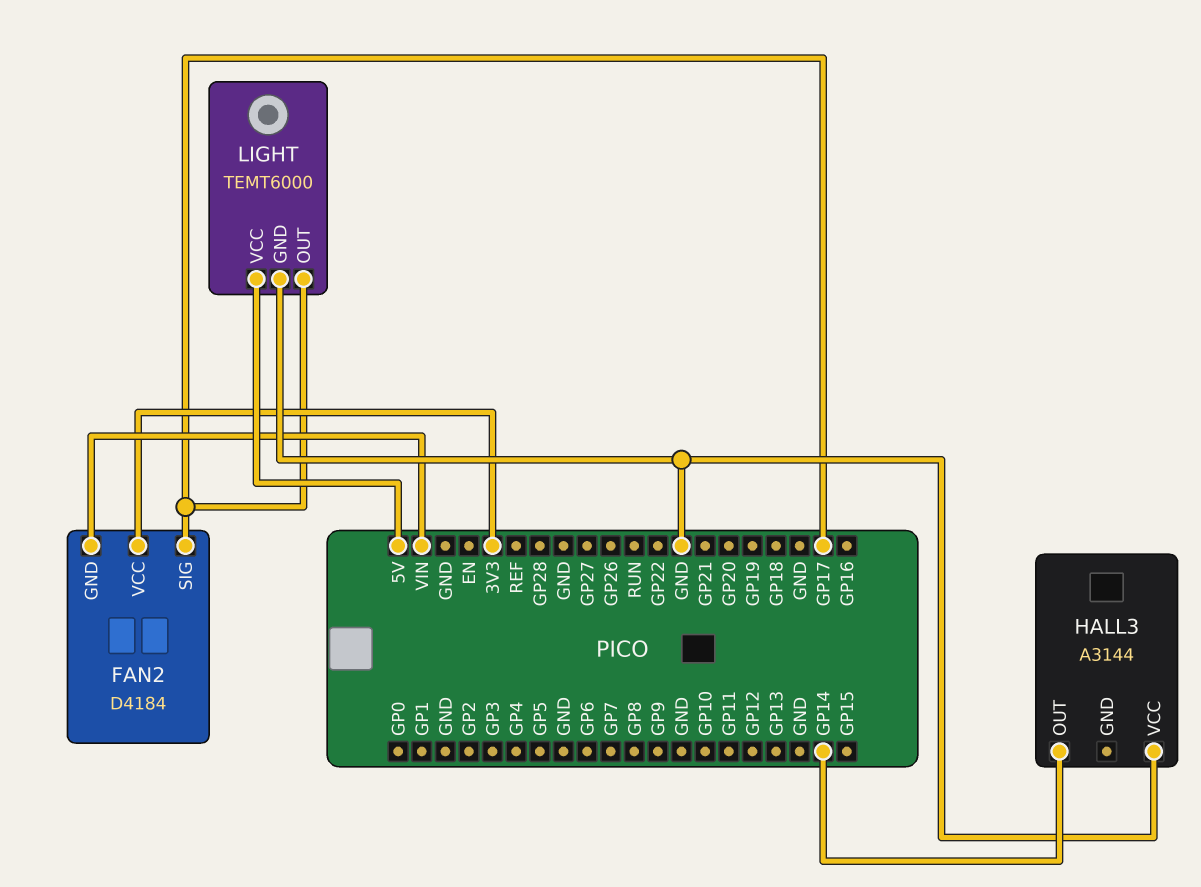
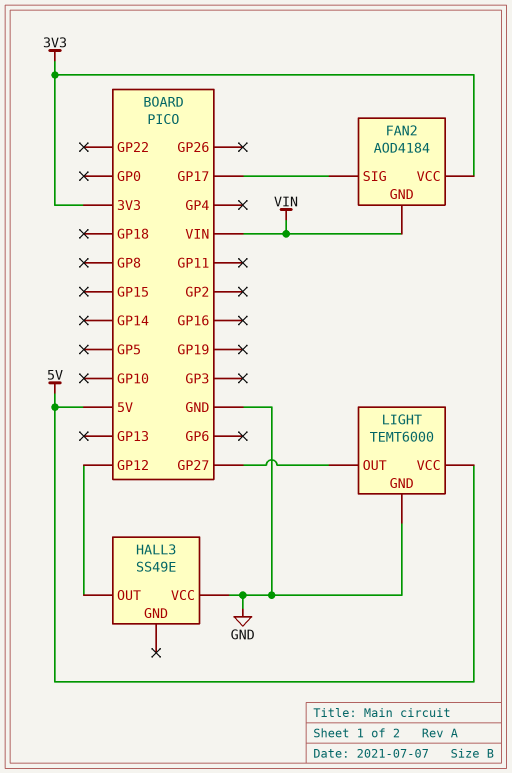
FAN2: D4184 -> AOD4184
HALL3: A3144 -> SS49E
HALL3 pin OUT: GP14 -> GP12
LIGHT pin OUT: GP17 -> GP27

